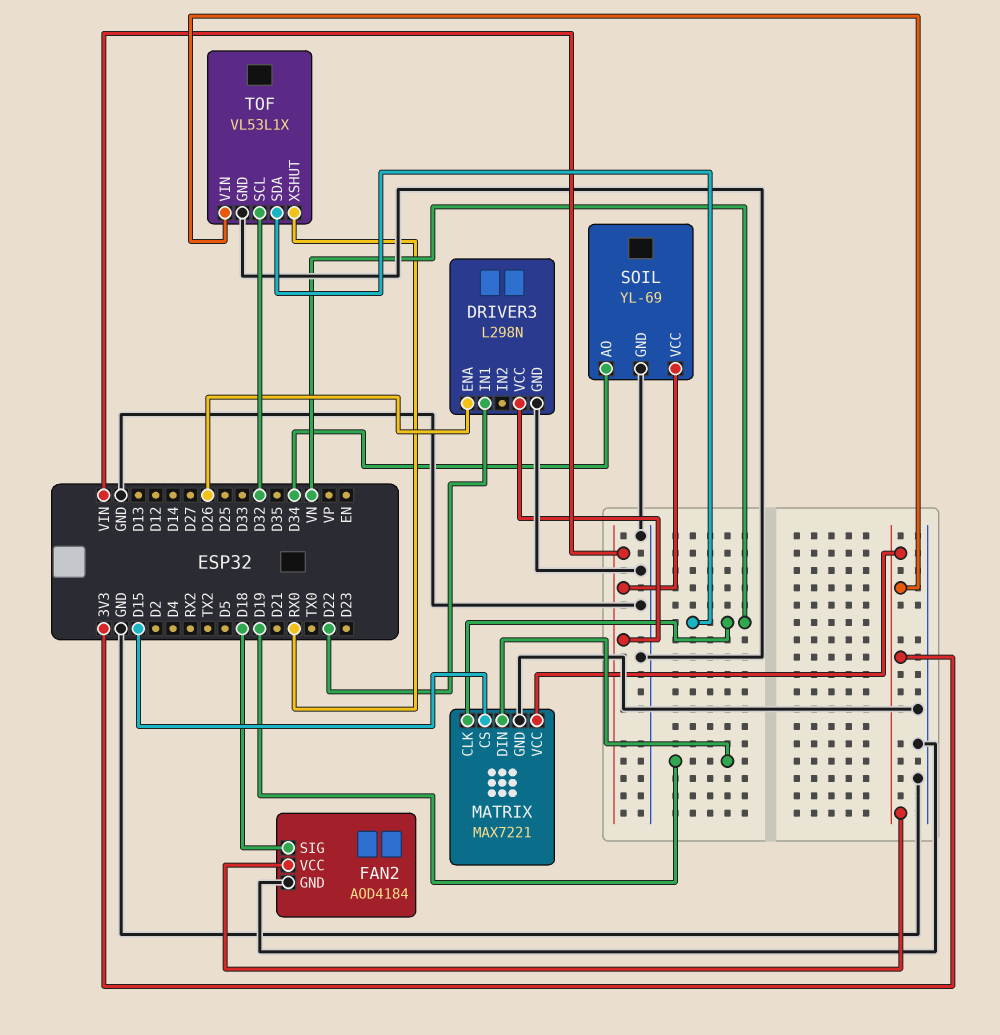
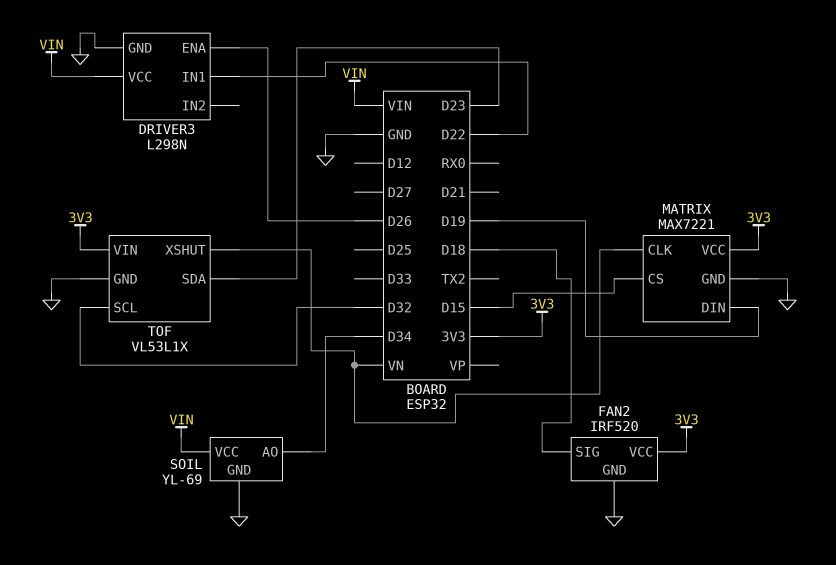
FAN2: AOD4184 -> IRF520
TOF pin SDA: VN -> D23
TOF pin XSHUT: RX0 -> VN

